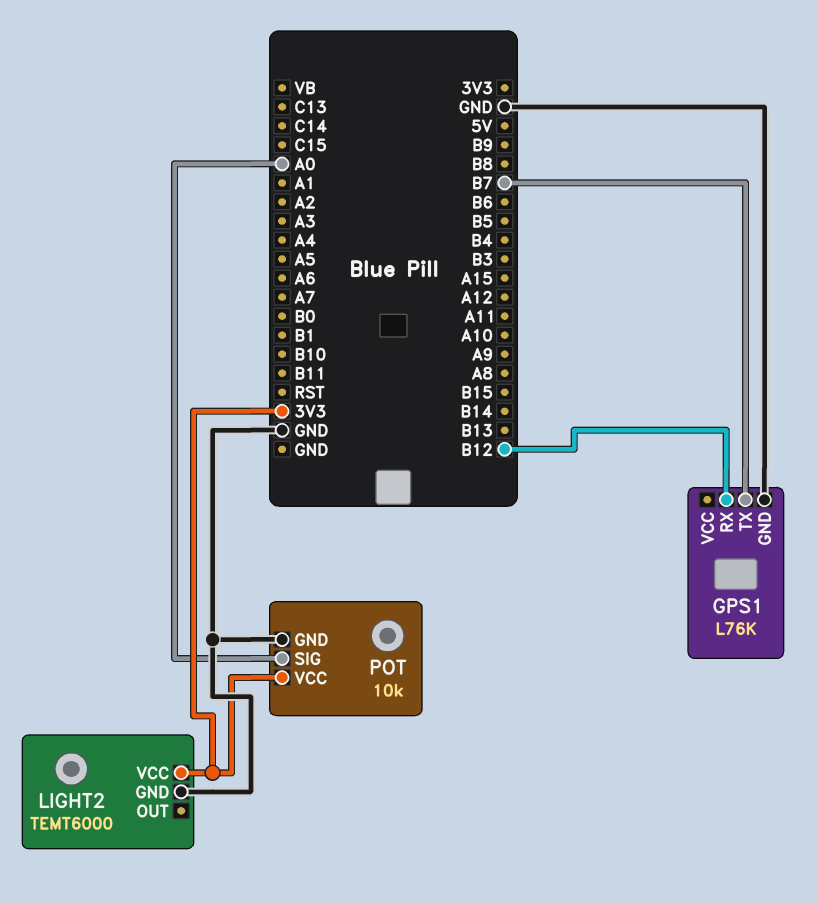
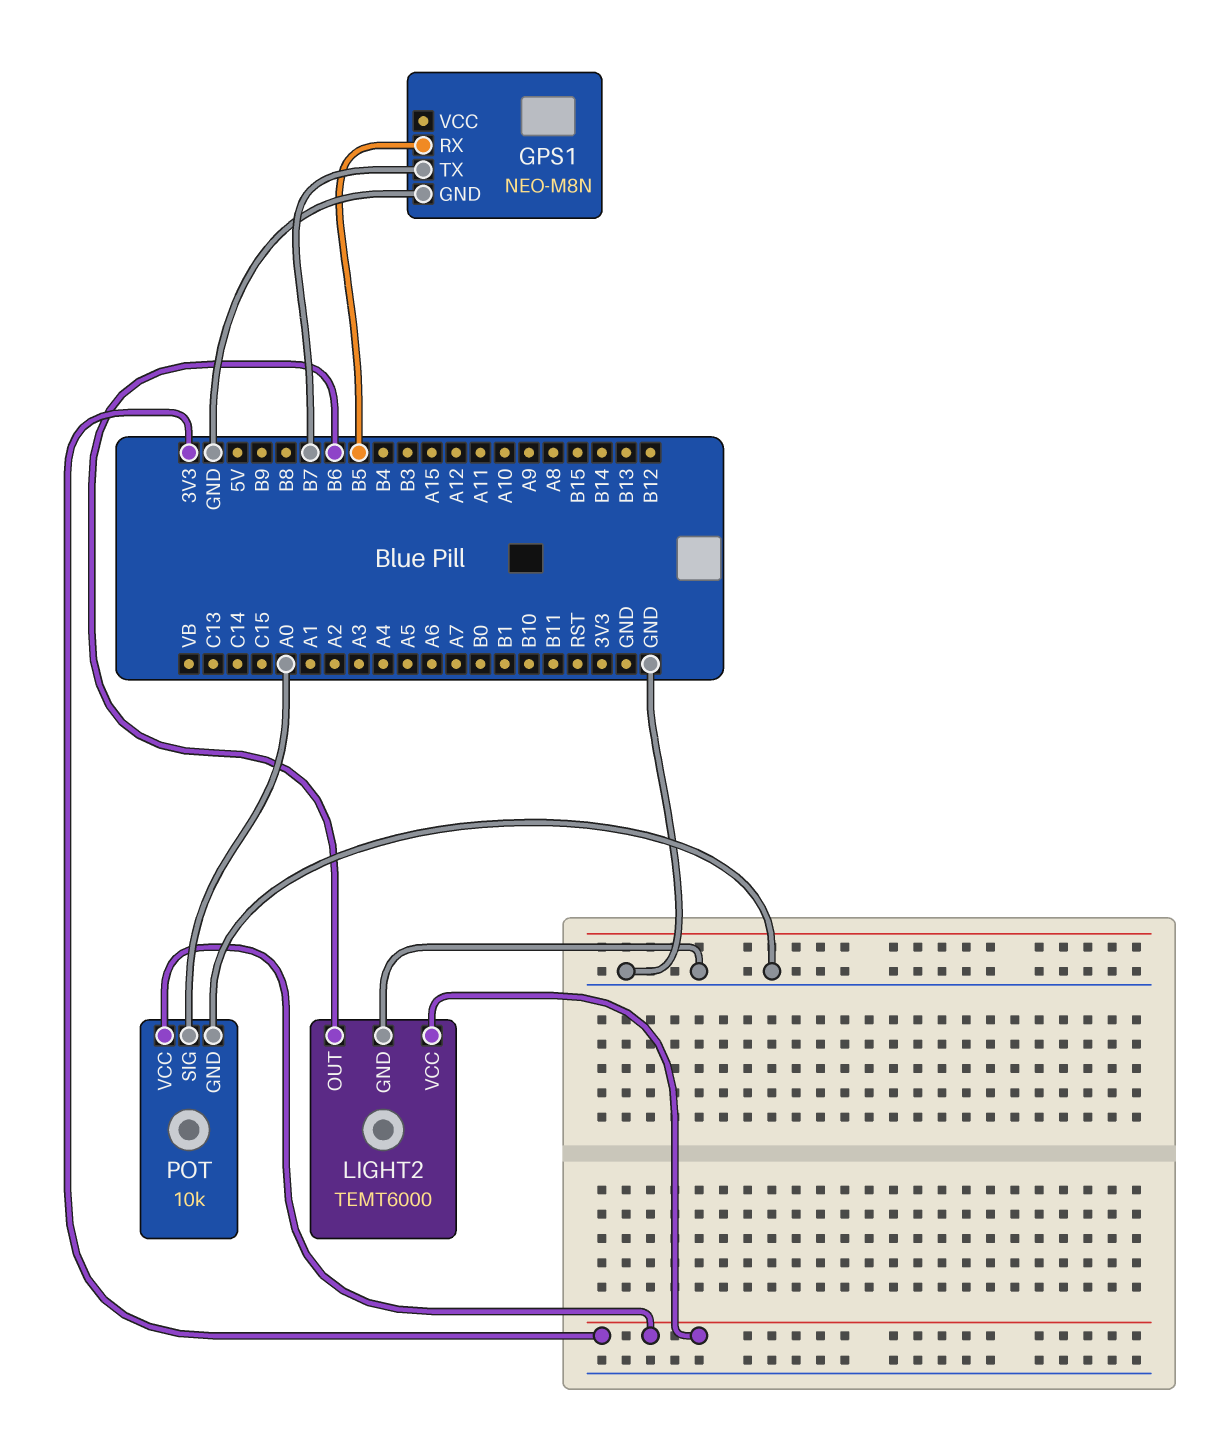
GPS1: L76K -> NEO-M8N
GPS1 pin RX: B12 -> B5
LIGHT2 pin OUT: none -> B6

